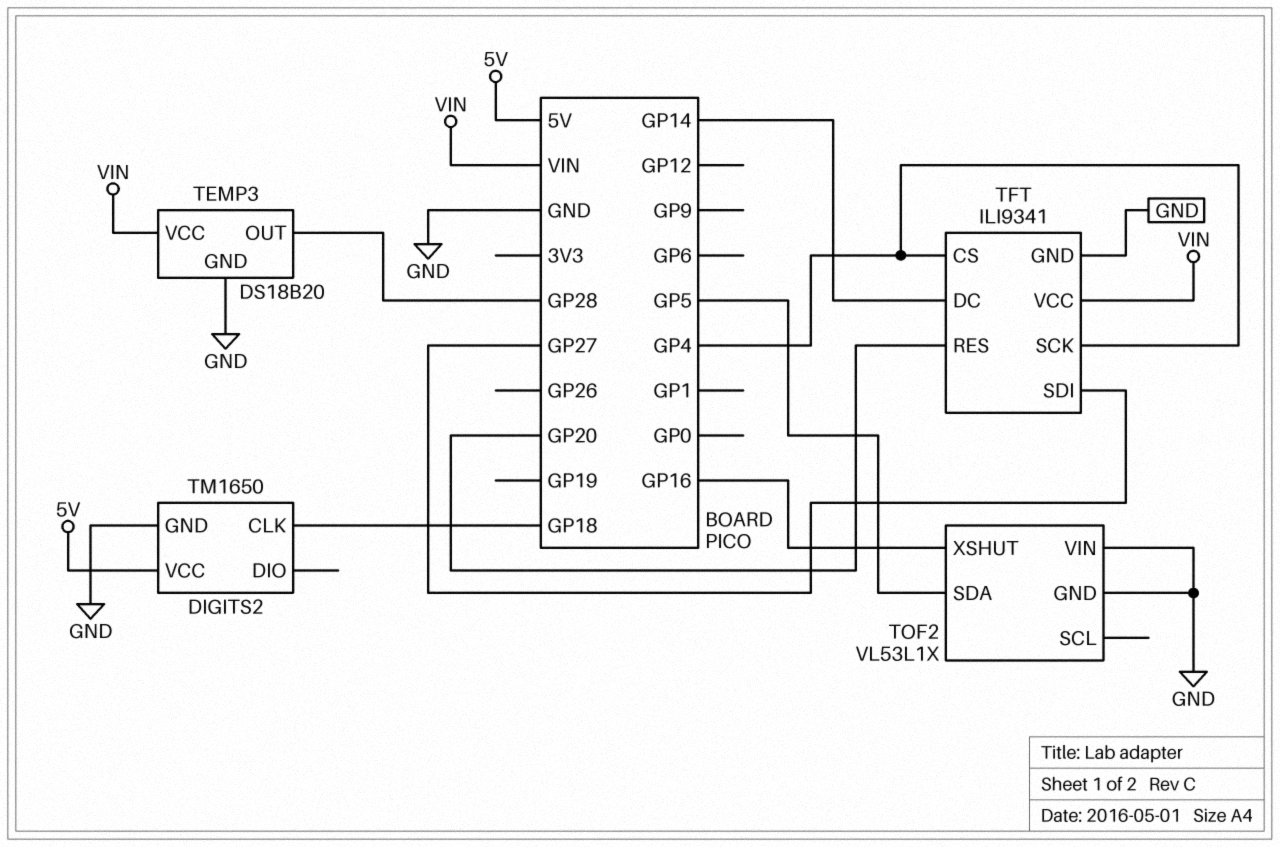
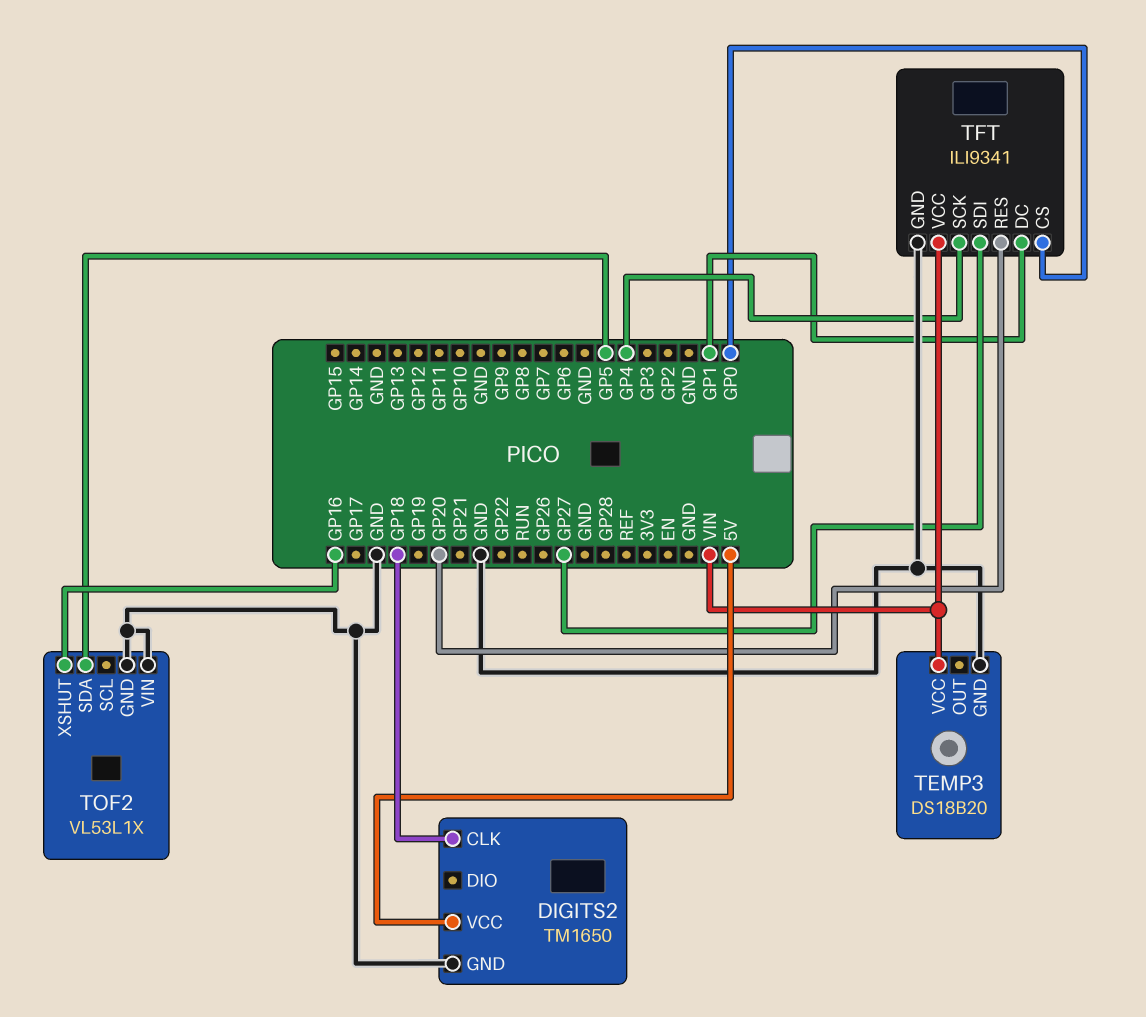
TEMP3 pin OUT: GP28 -> none
TFT pin CS: GP4 -> GP0
TFT pin DC: GP14 -> GP1

